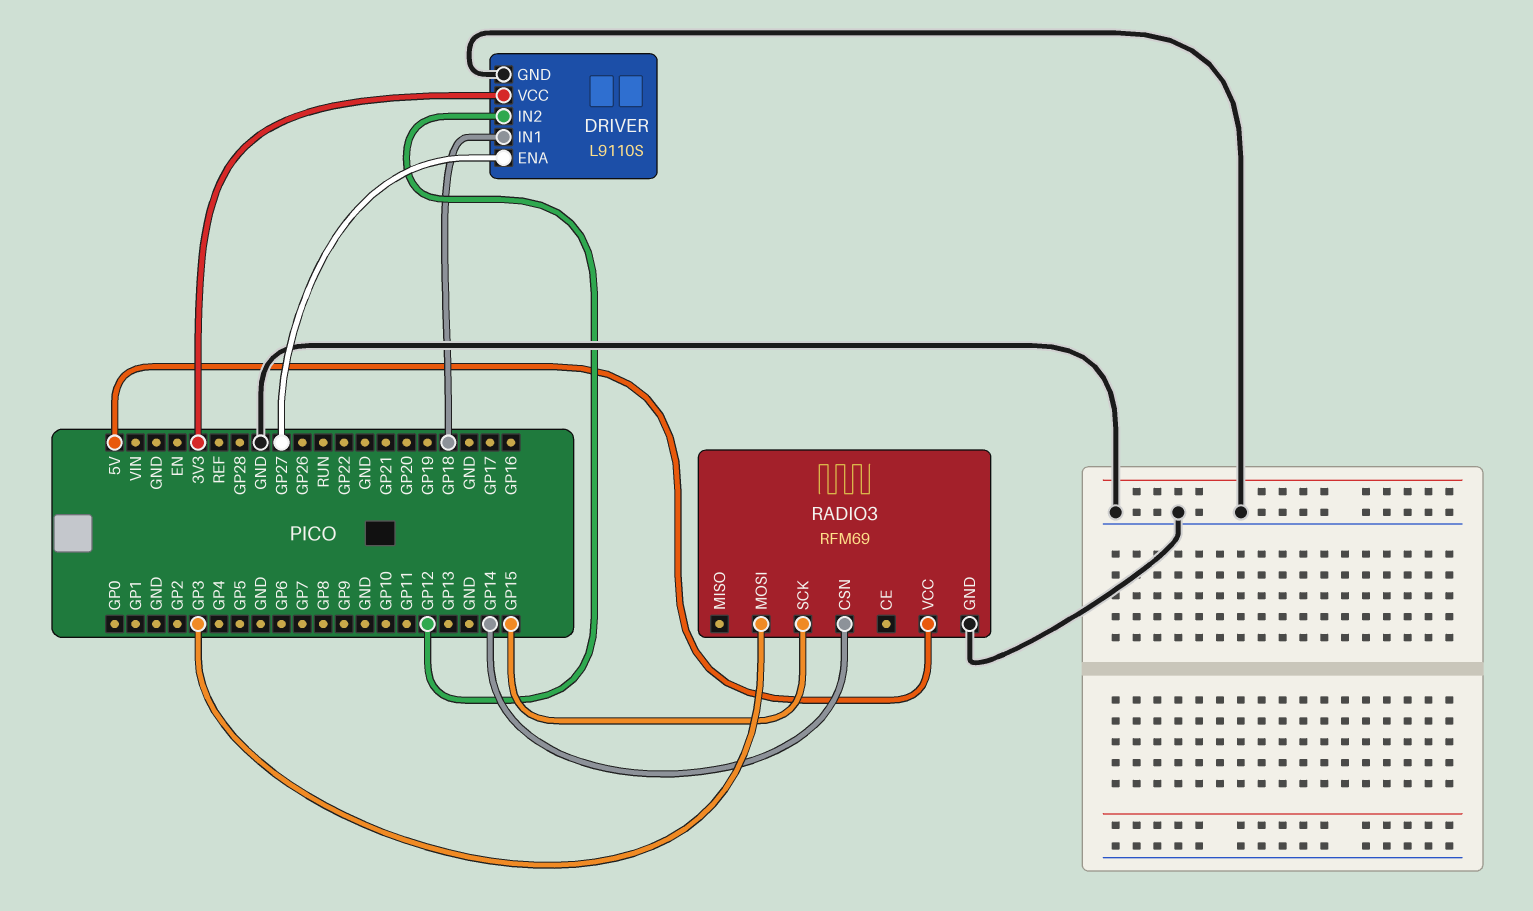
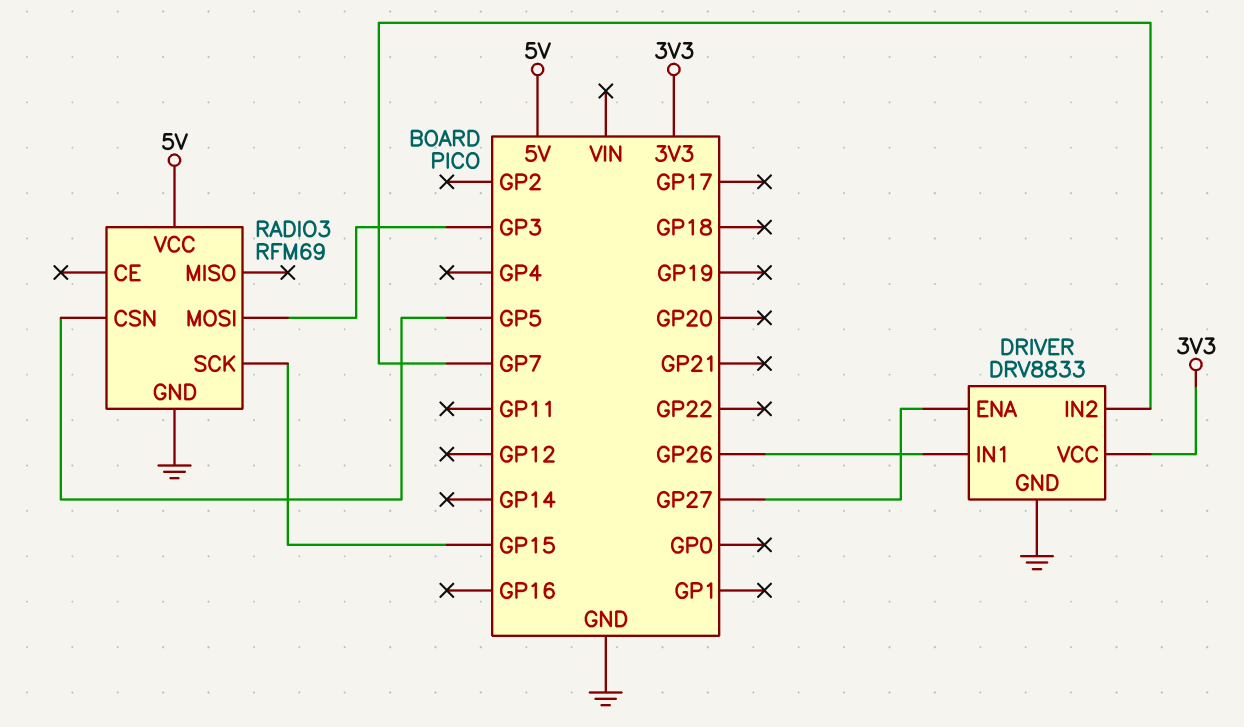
DRIVER: L9110S -> DRV8833
DRIVER pin IN1: GP18 -> GP26
DRIVER pin IN2: GP12 -> GP7
RADIO3 pin CSN: GP14 -> GP5

